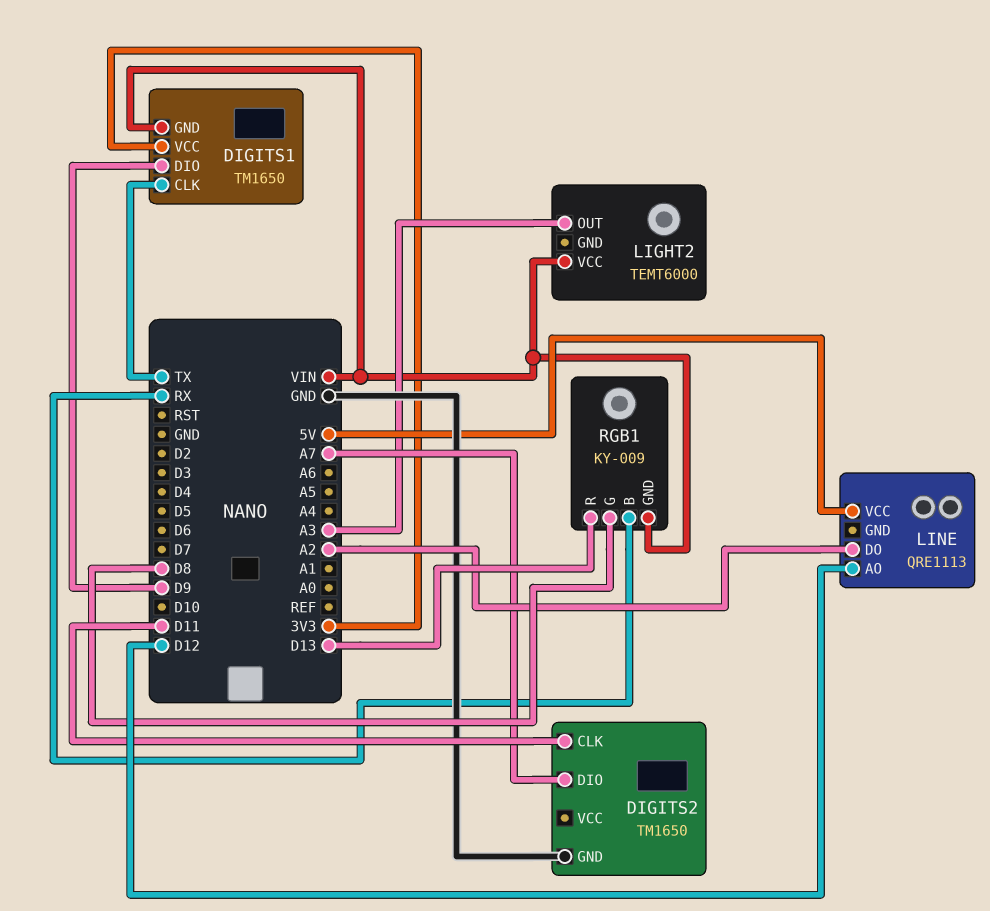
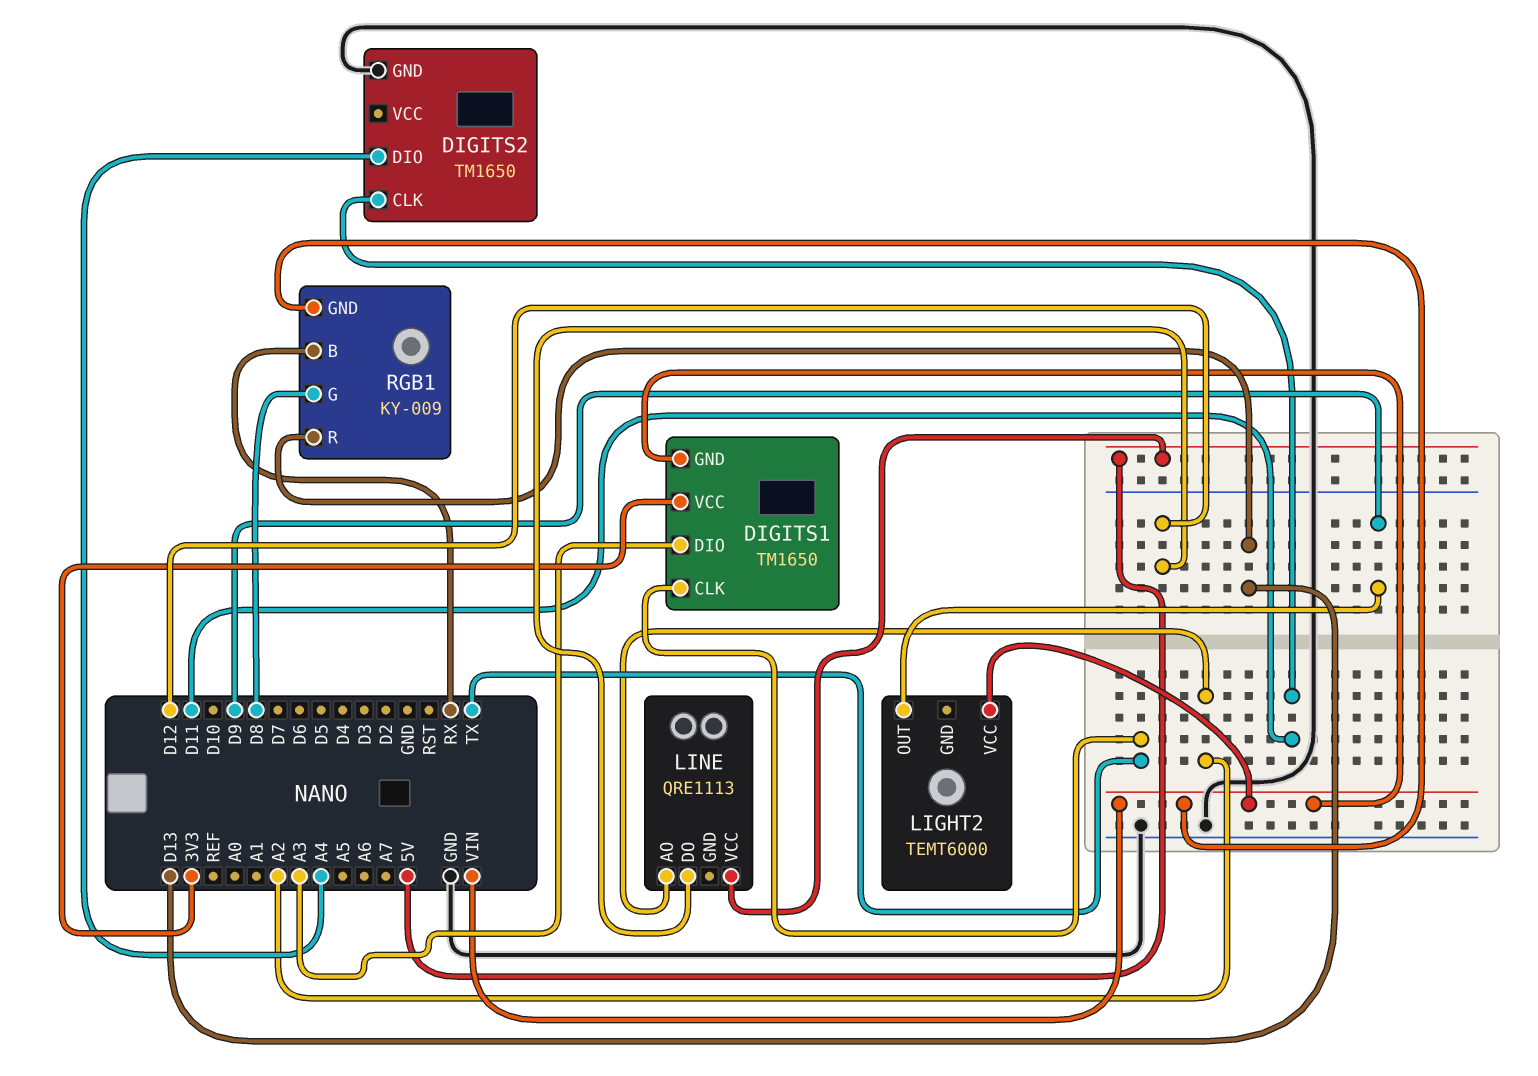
DIGITS1 pin DIO: D9 -> A3
DIGITS2 pin DIO: A7 -> A4
LIGHT2 pin OUT: A3 -> D9
LINE pin AO: D12 -> A2
LINE pin DO: A2 -> D12

